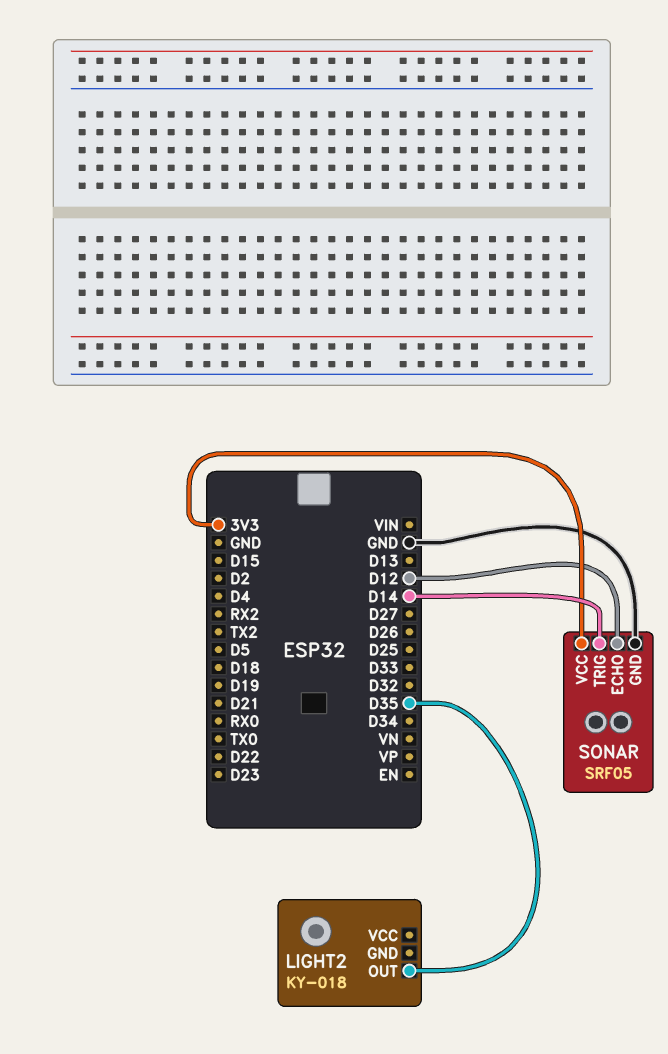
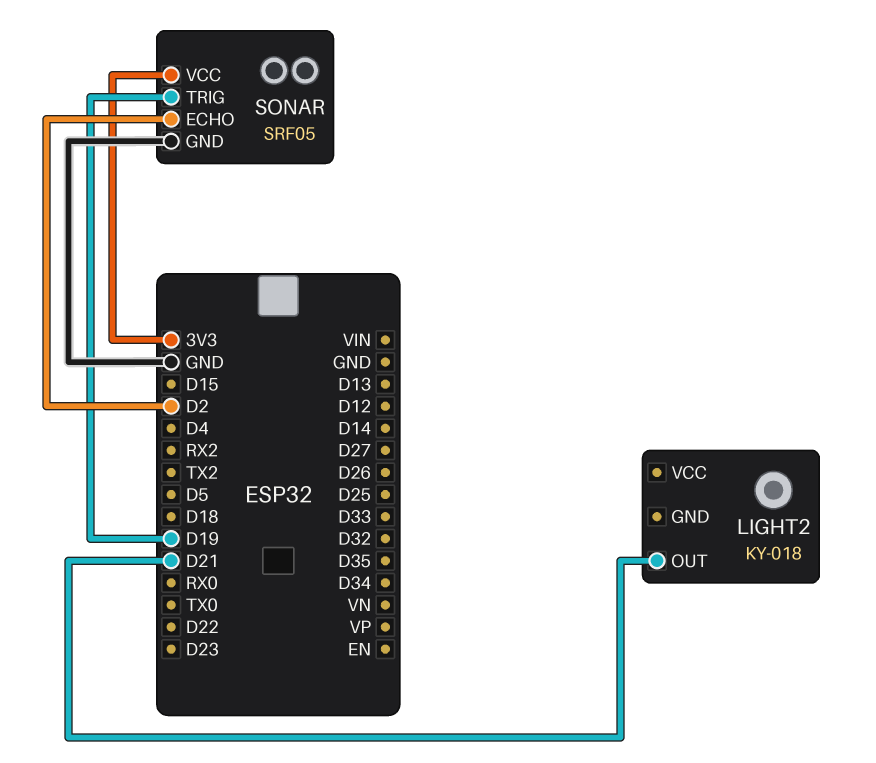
LIGHT2 pin OUT: D35 -> D21
SONAR pin ECHO: D12 -> D2
SONAR pin TRIG: D14 -> D19

